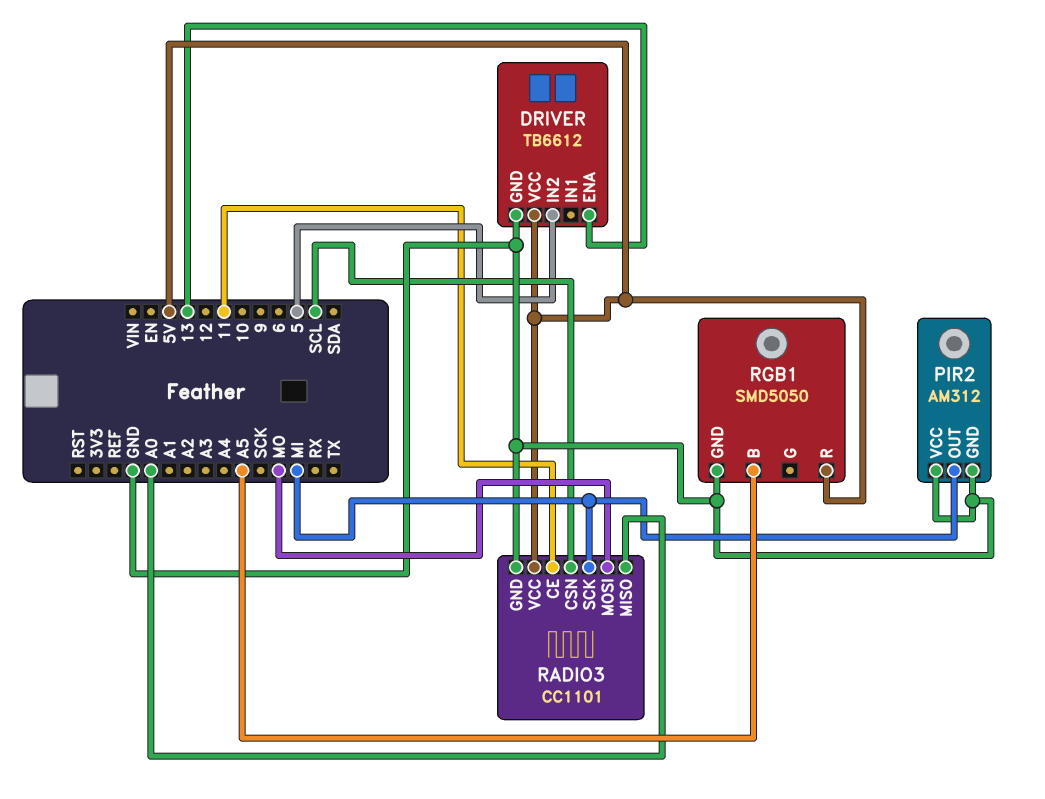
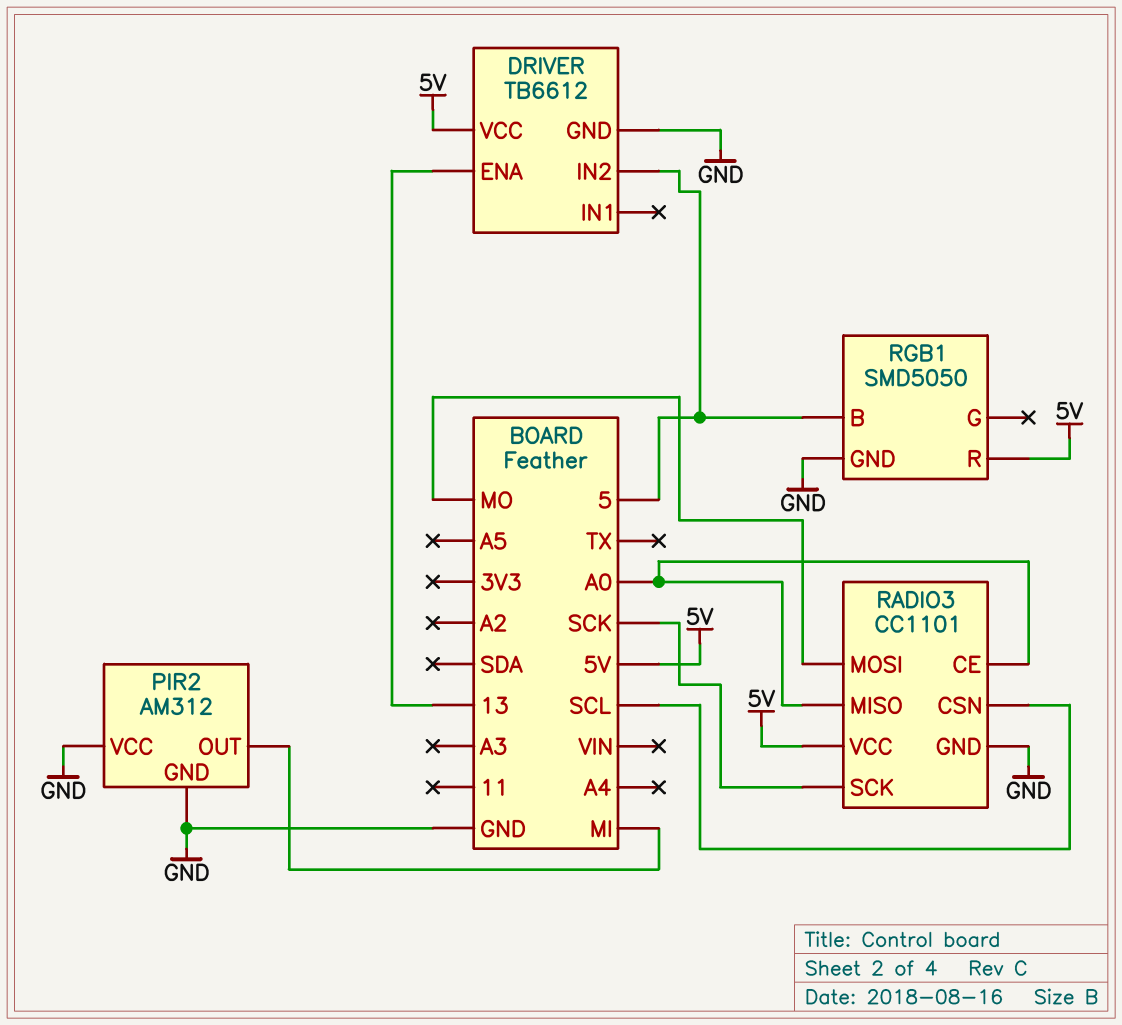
RADIO3 pin CE: 11 -> A0
RADIO3 pin SCK: MI -> SCK
RGB1 pin B: A5 -> 5

